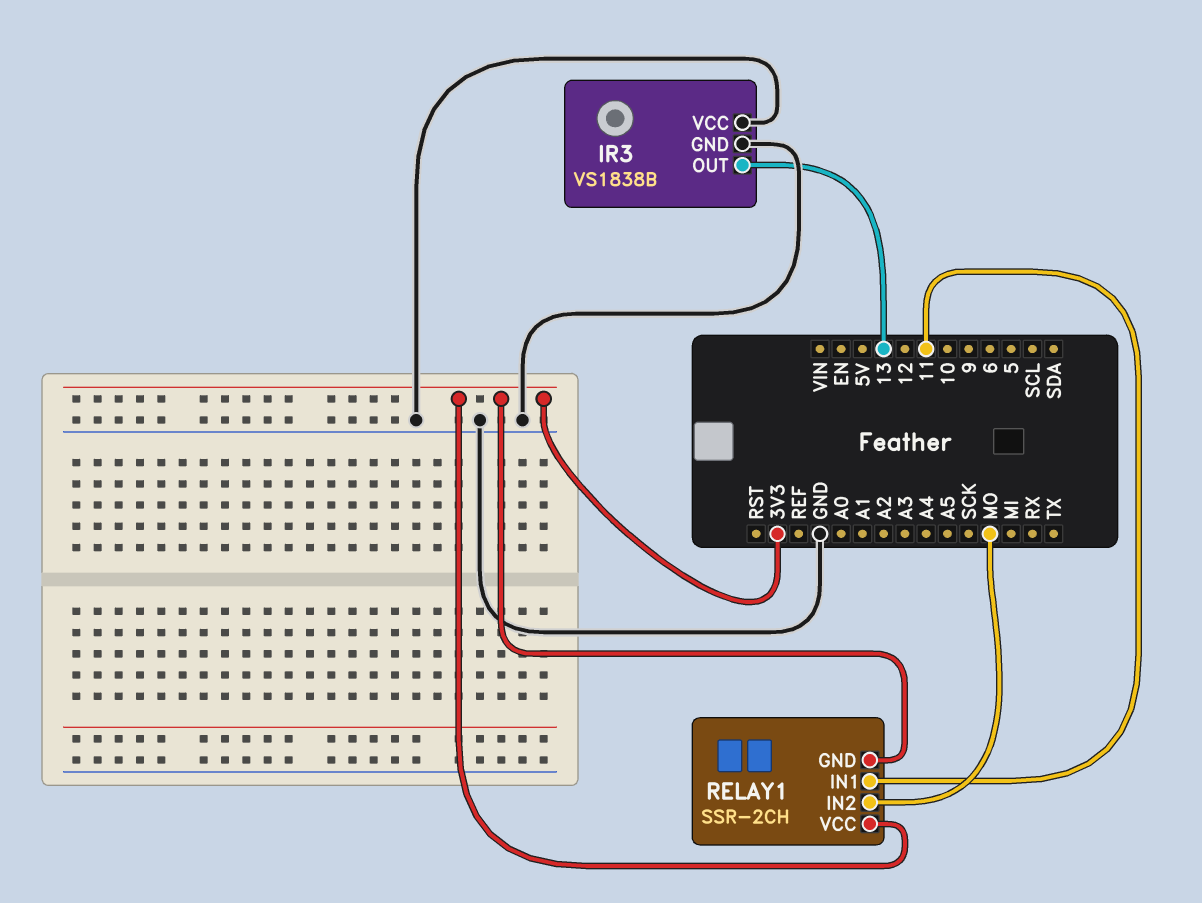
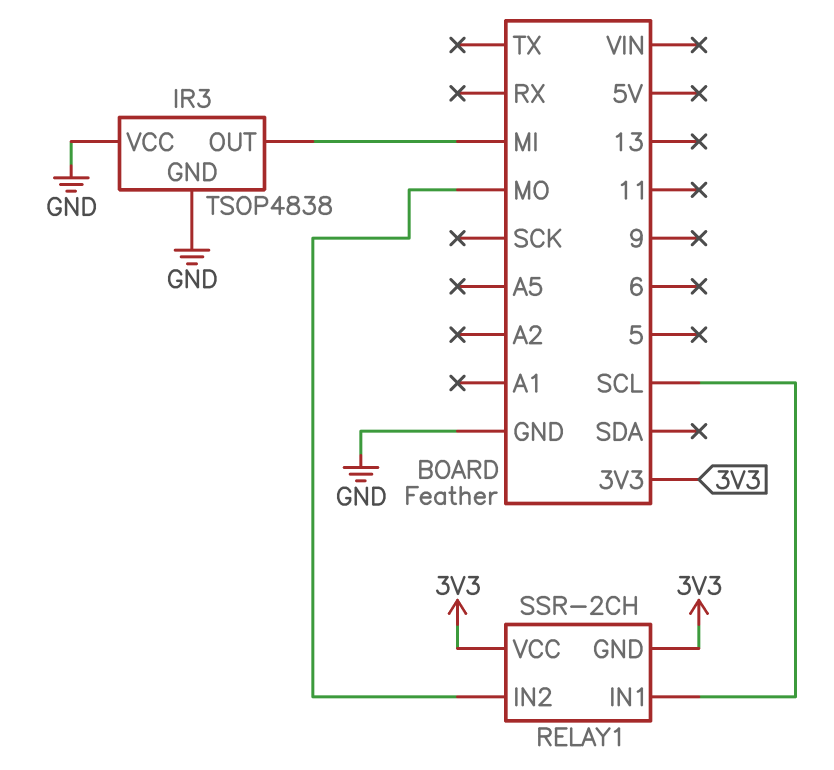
IR3: VS1838B -> TSOP4838
IR3 pin OUT: 13 -> MI
RELAY1 pin IN1: 11 -> SCL

